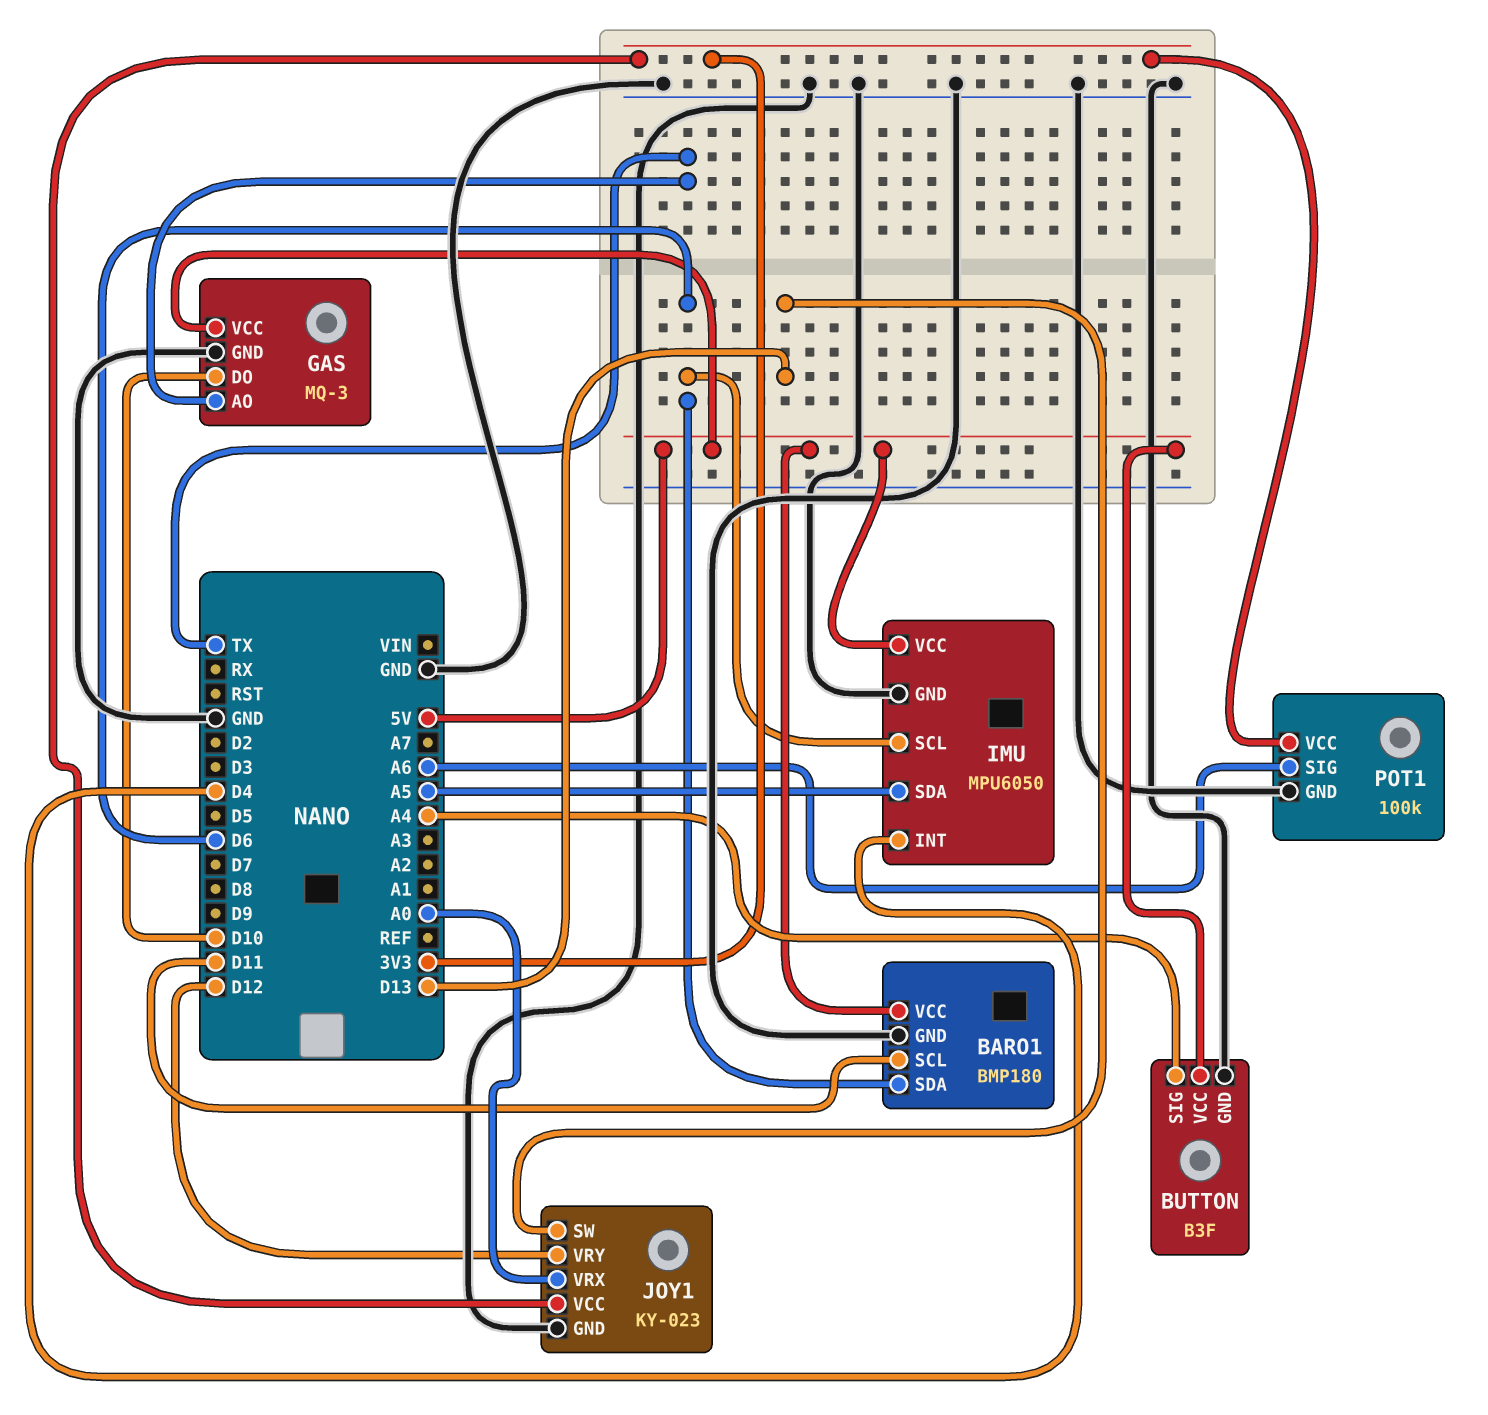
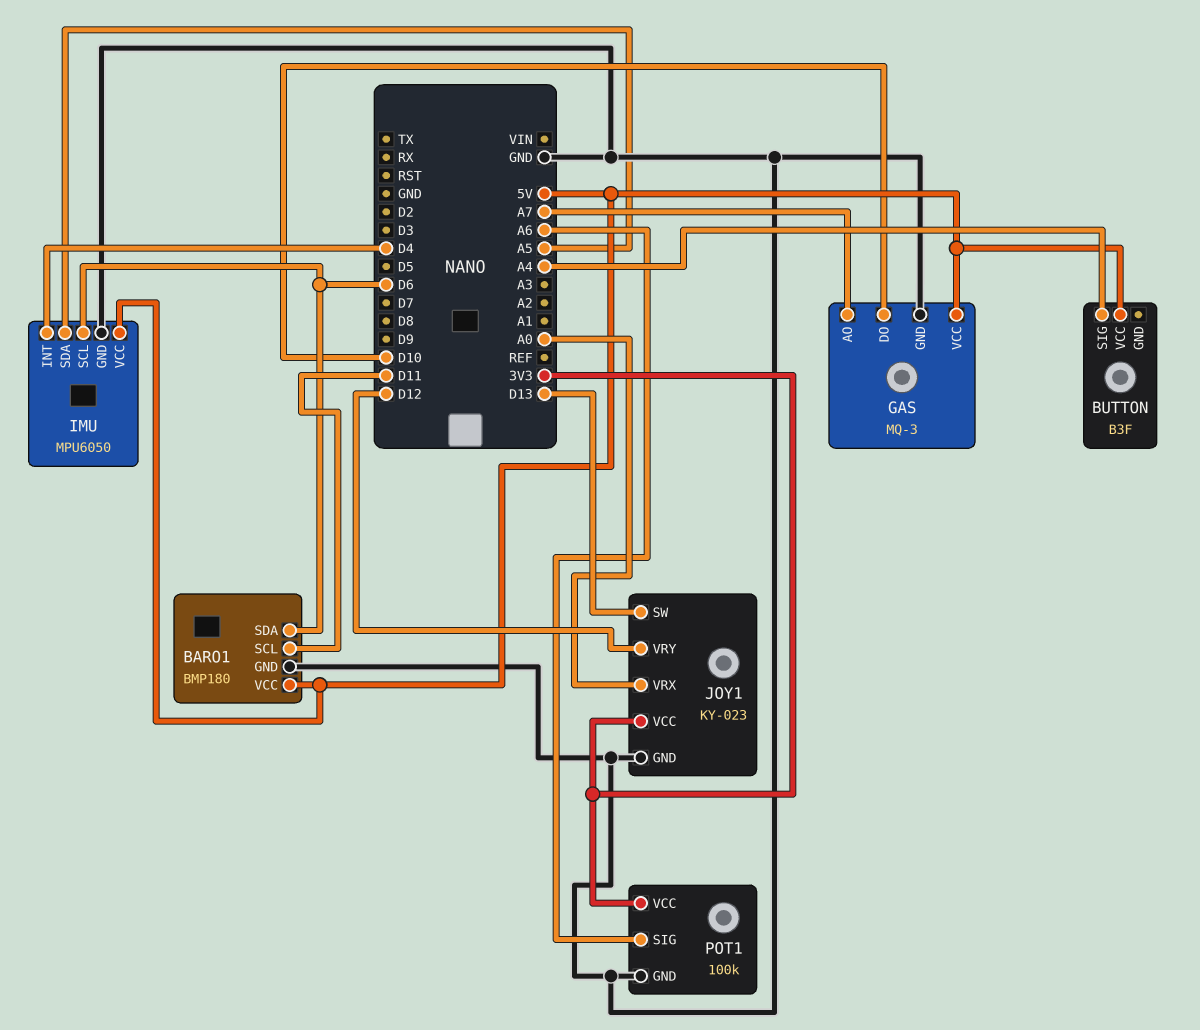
BUTTON pin GND: GND -> none
GAS pin AO: TX -> A7

